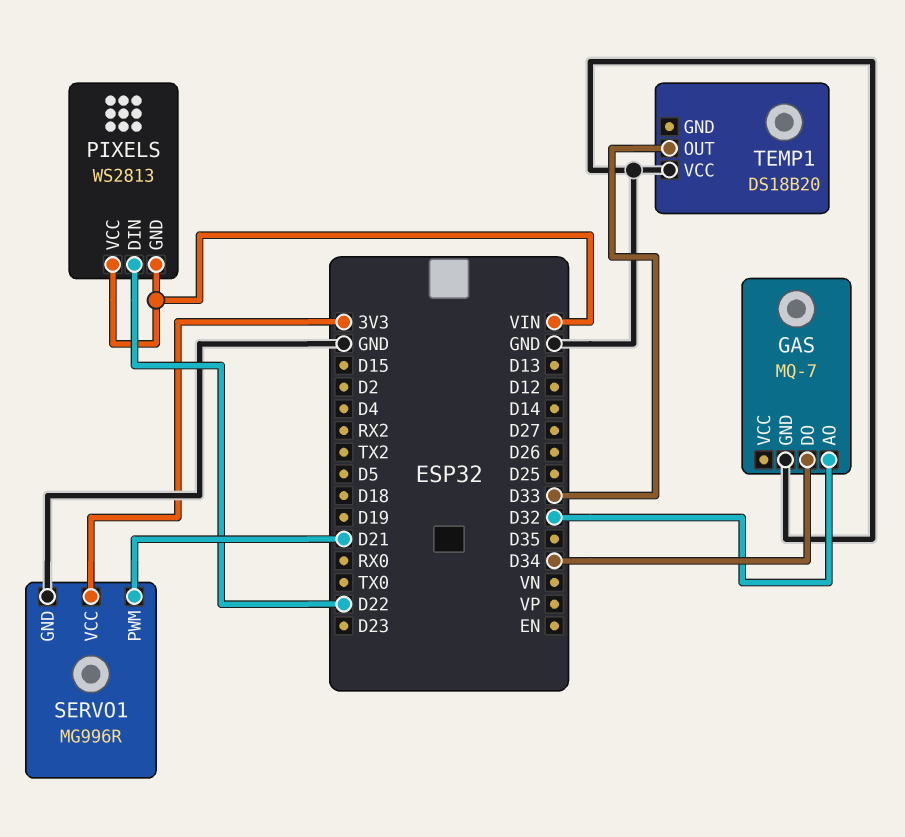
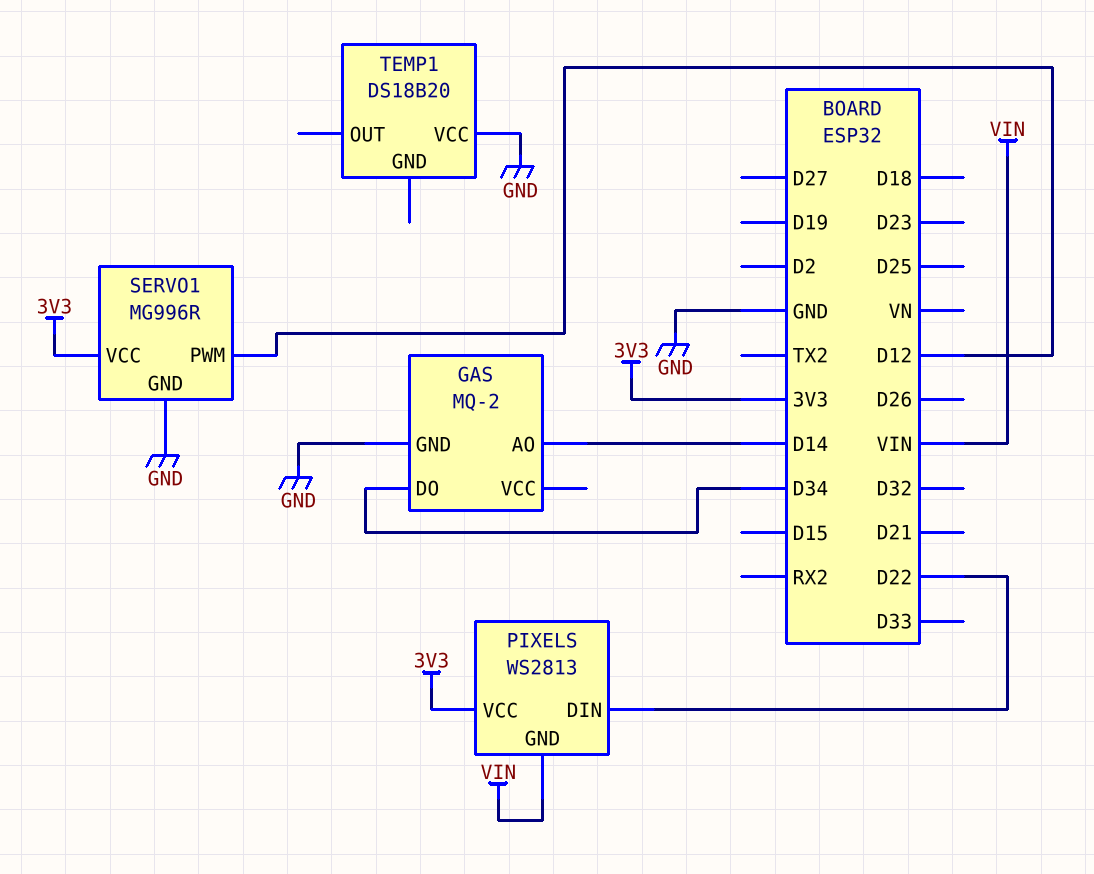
GAS: MQ-7 -> MQ-2
GAS pin AO: D32 -> D14
PIXELS pin VCC: VIN -> 3V3
SERVO1 pin PWM: D21 -> D12
TEMP1 pin OUT: D33 -> none

